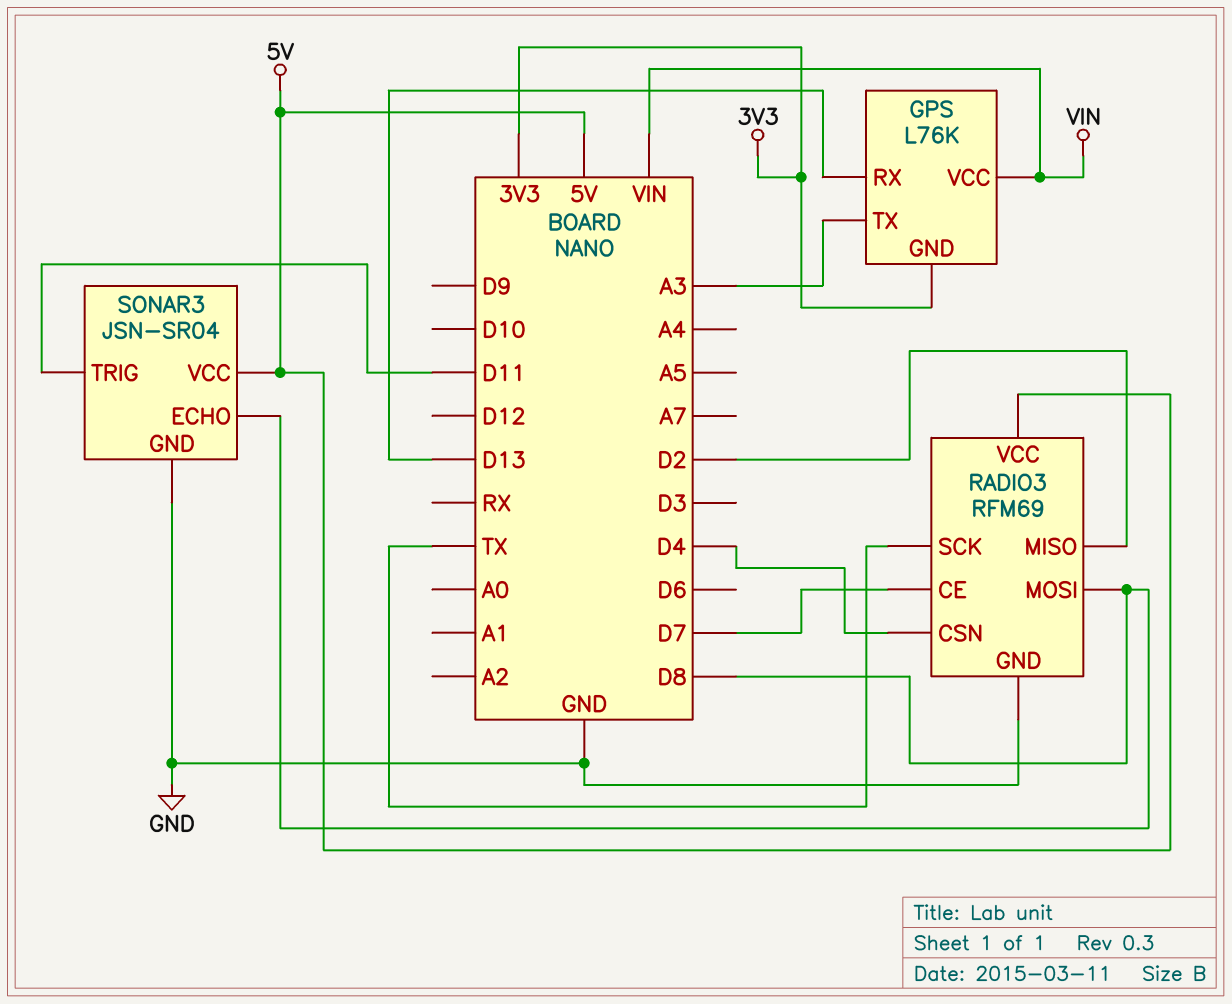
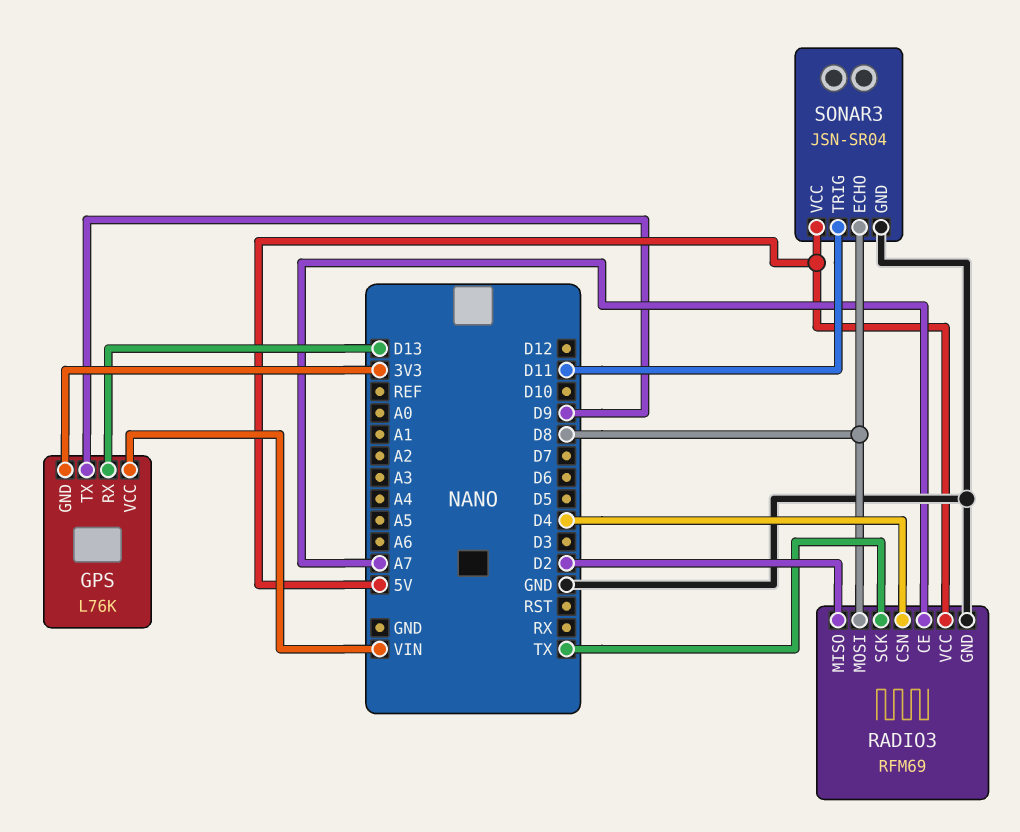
GPS pin TX: A3 -> D9
RADIO3 pin CE: D7 -> A7

